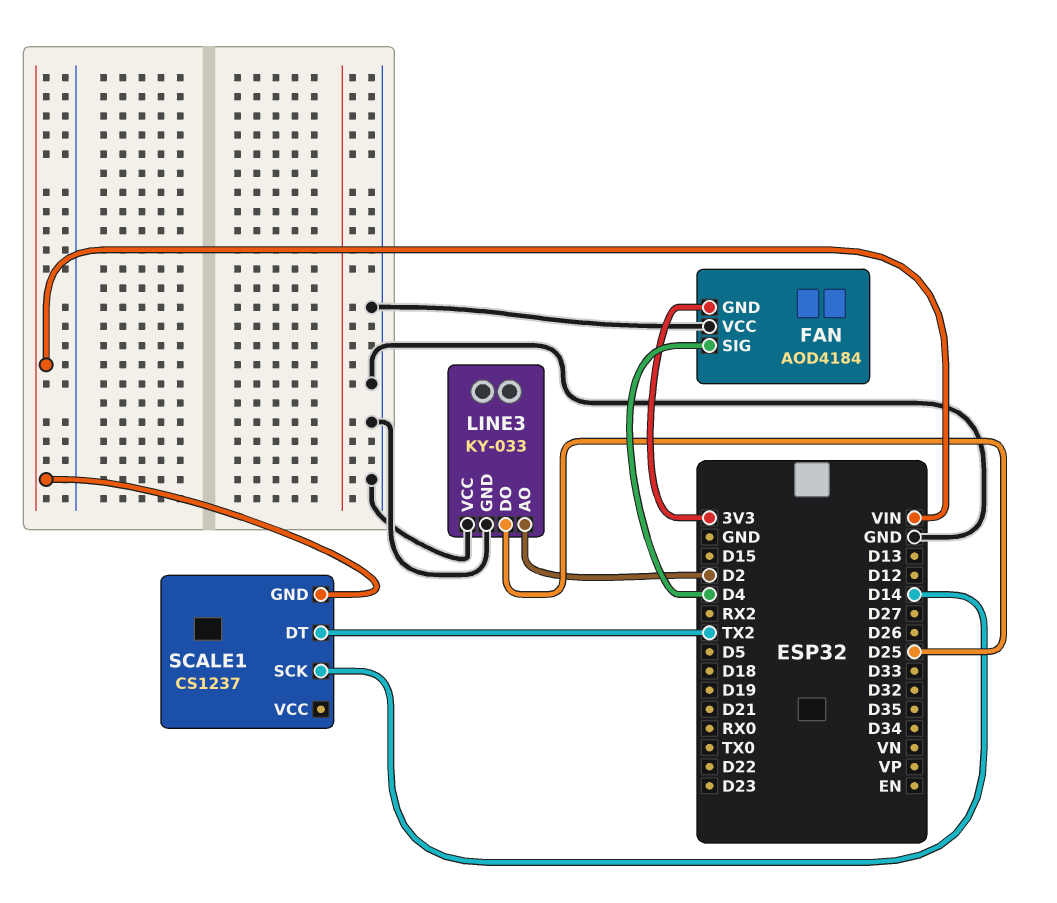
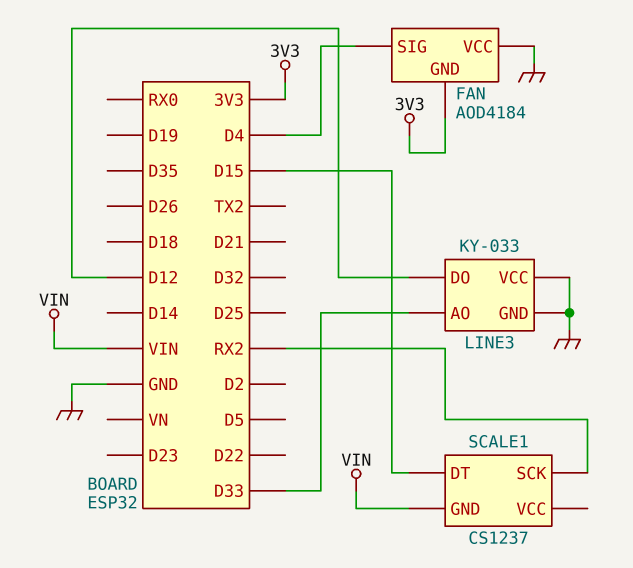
LINE3 pin AO: D2 -> D33
LINE3 pin DO: D25 -> D12
SCALE1 pin DT: TX2 -> D15
SCALE1 pin SCK: D14 -> RX2

